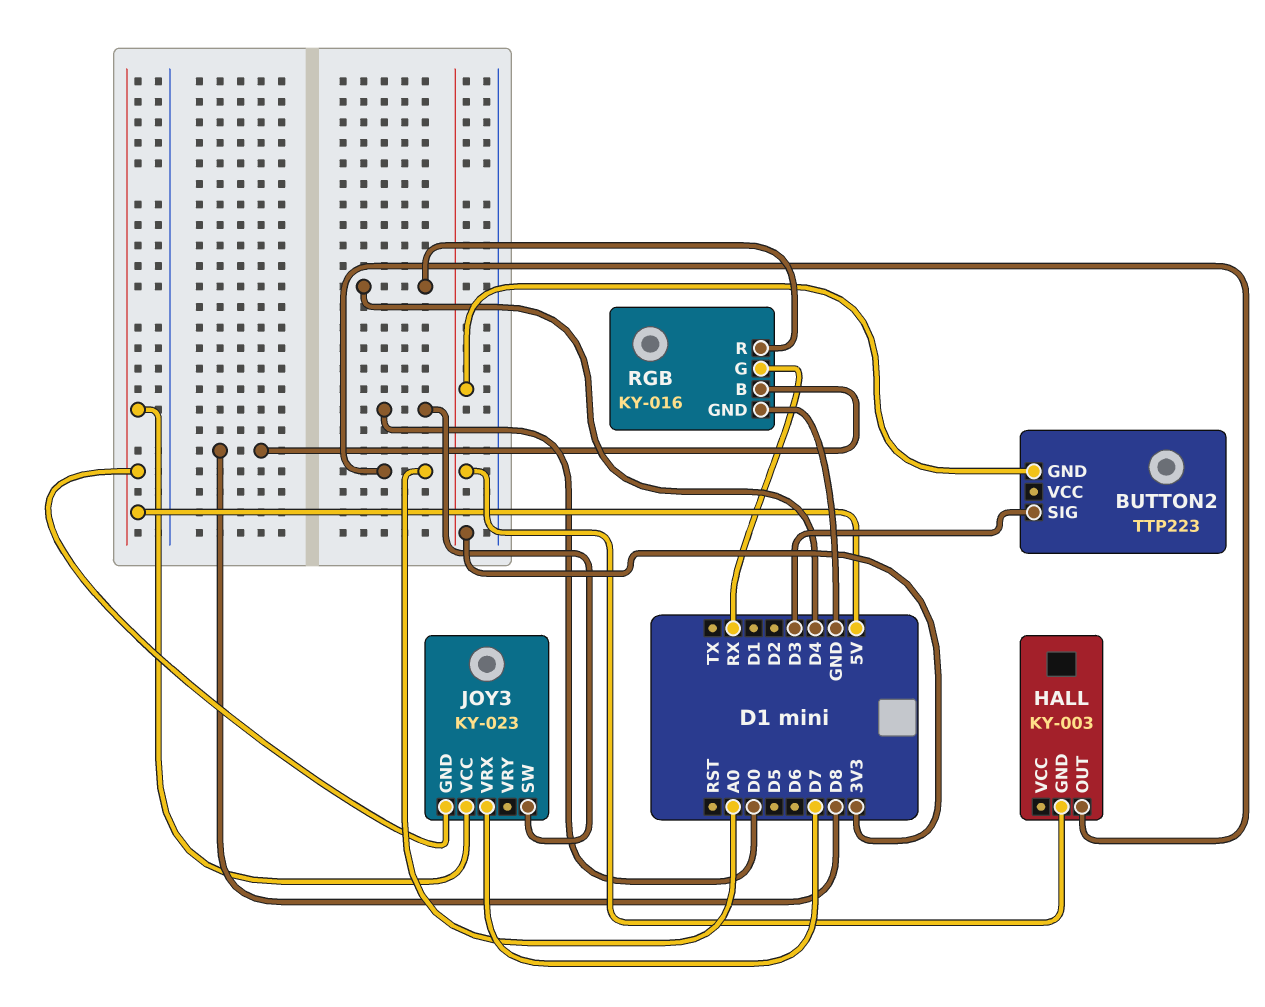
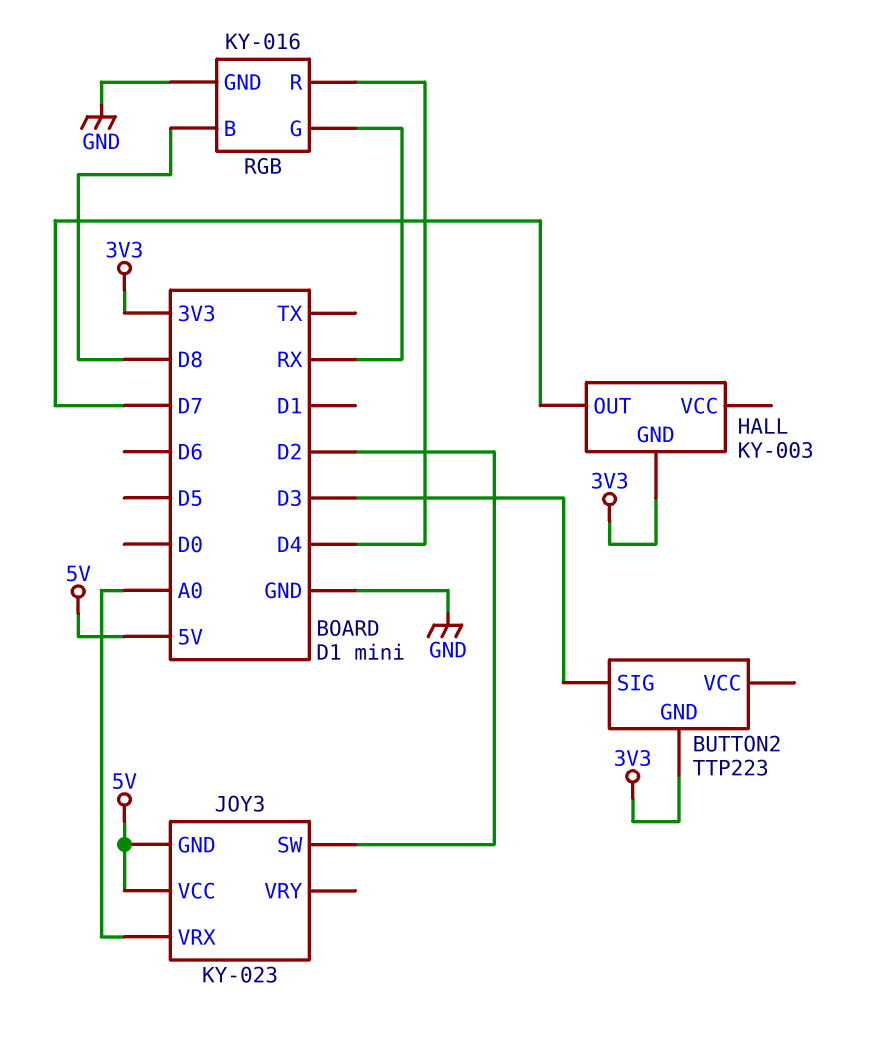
HALL pin OUT: A0 -> D7
JOY3 pin SW: D0 -> D2
JOY3 pin VRX: D7 -> A0

